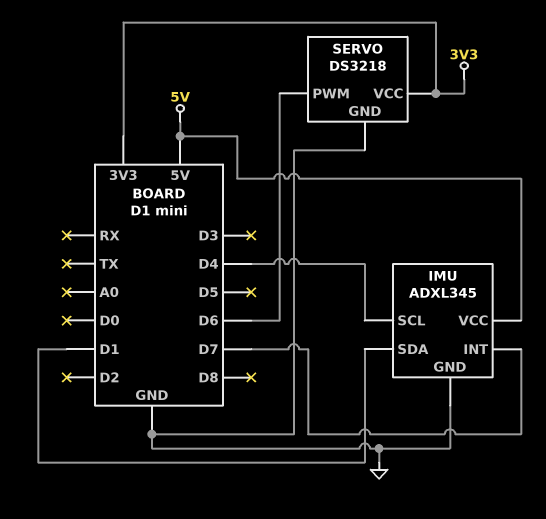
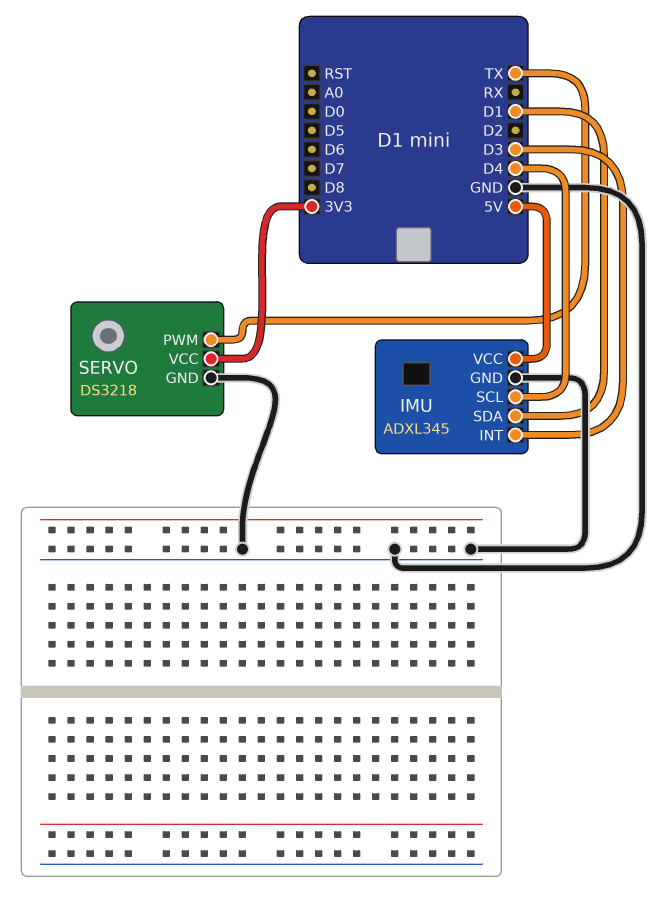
IMU pin INT: D7 -> D3
SERVO pin PWM: D6 -> TX

